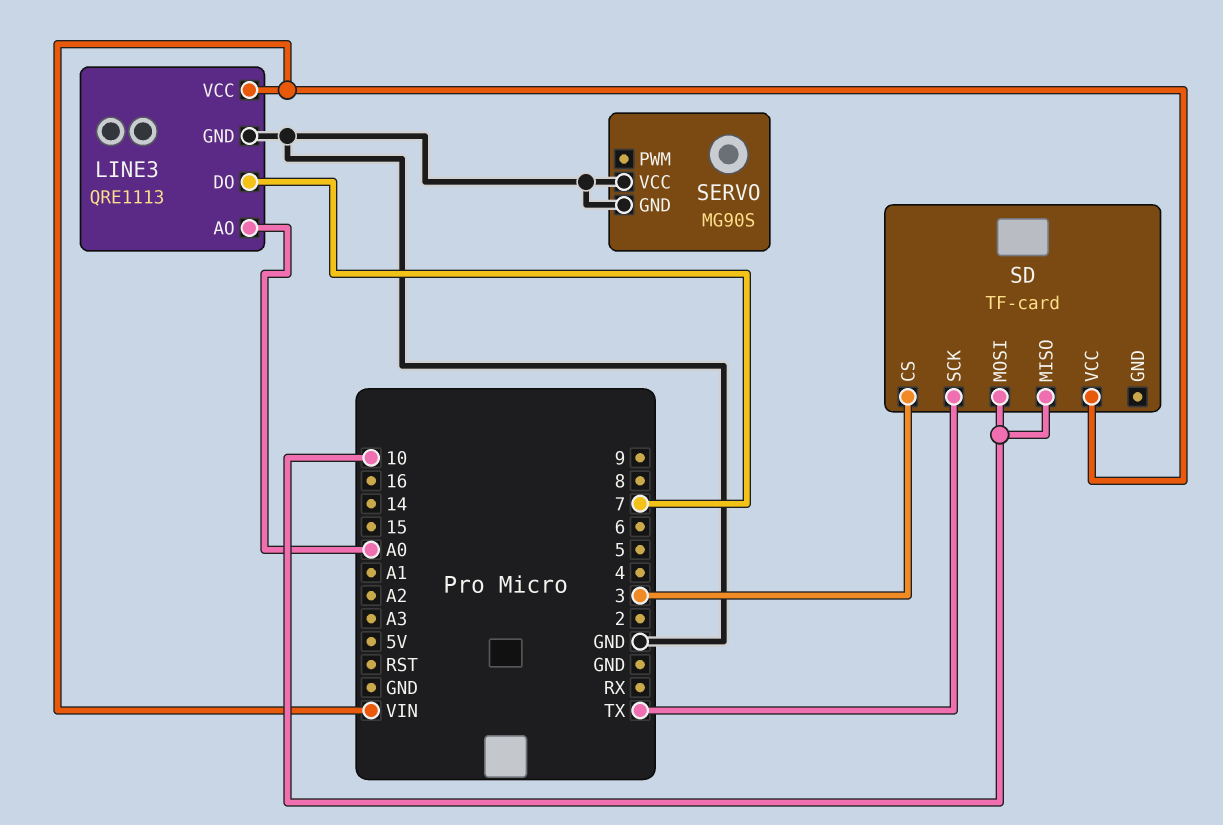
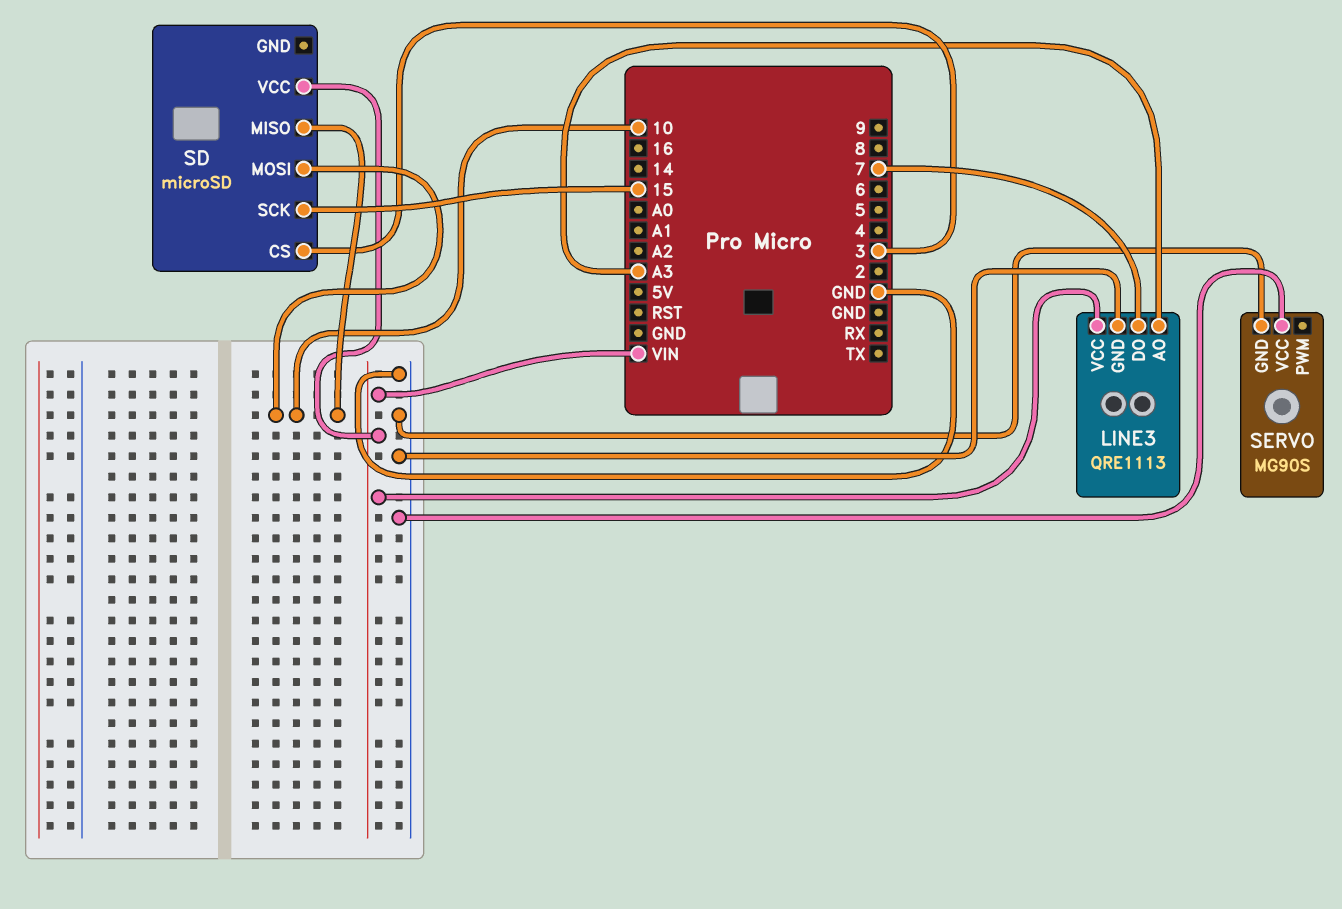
LINE3 pin AO: A0 -> A3
SD: TF-card -> microSD
SD pin SCK: TX -> 15

